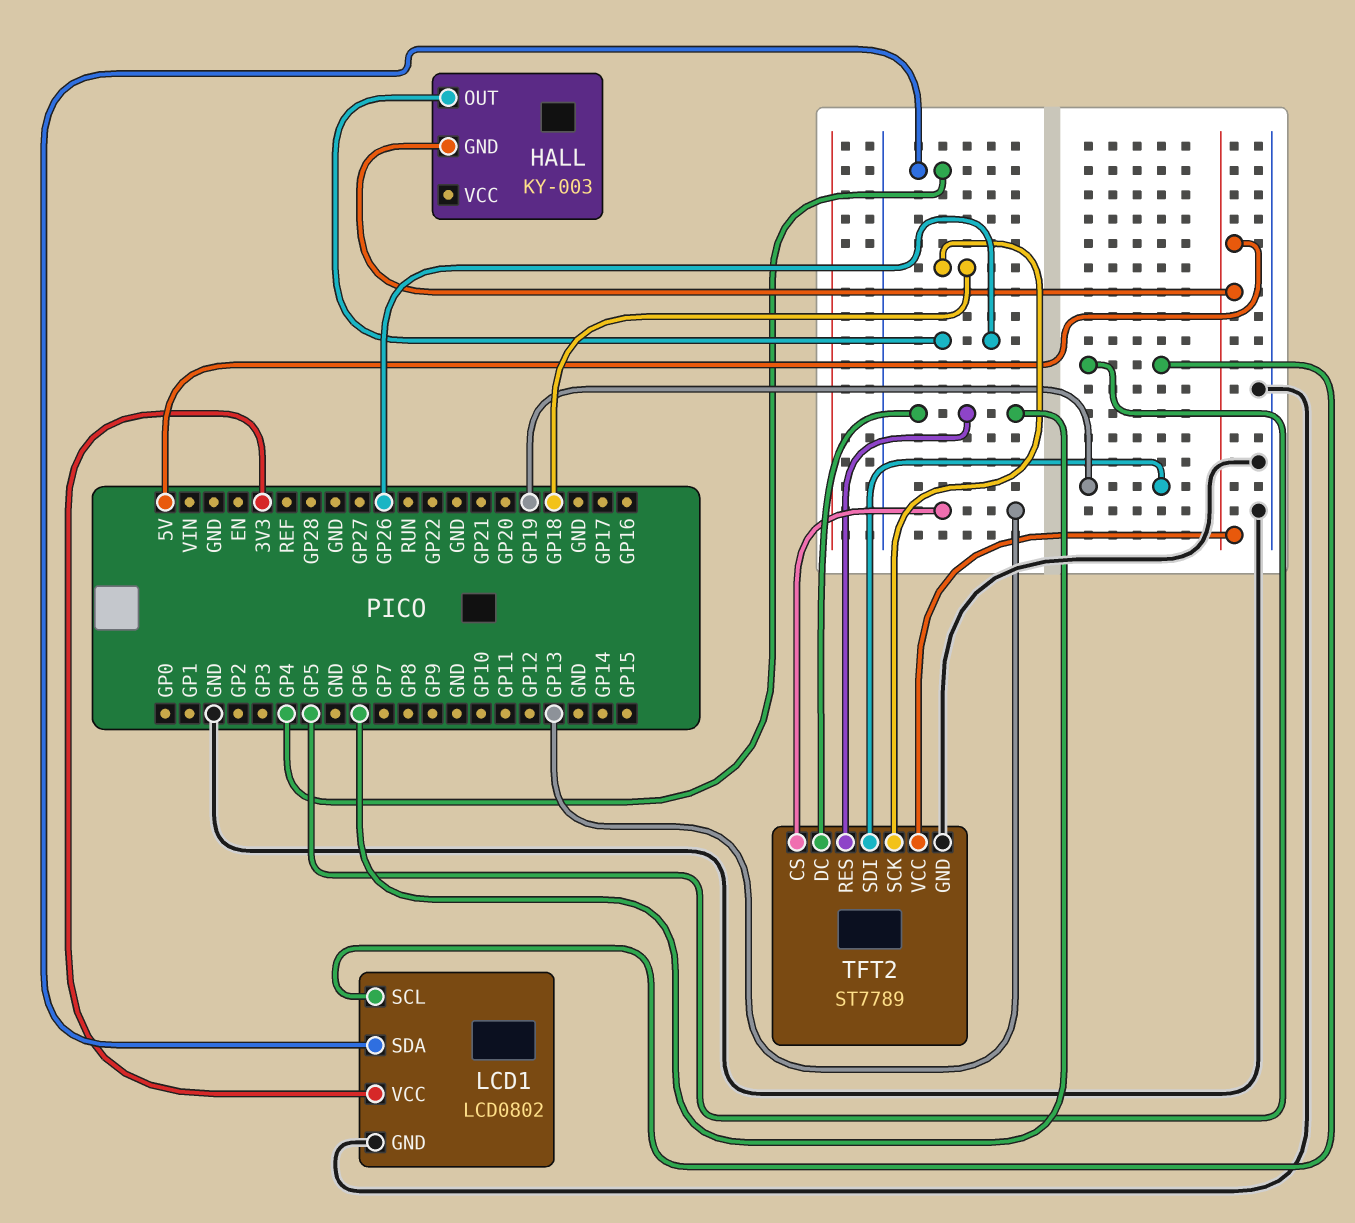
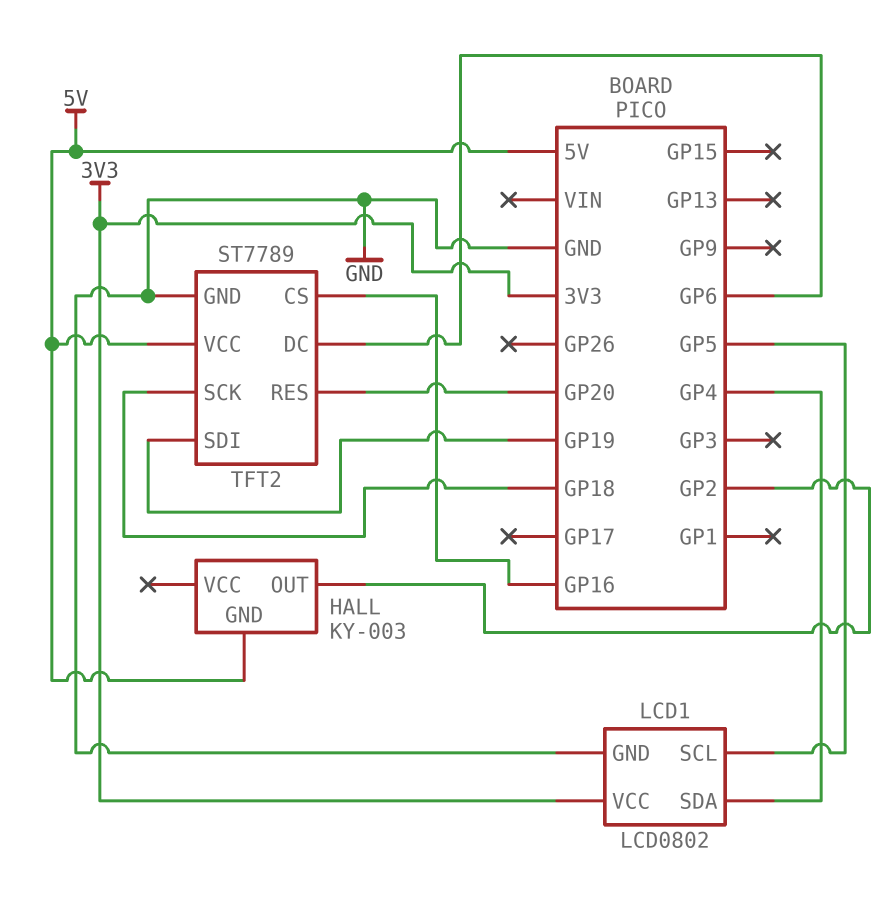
HALL pin OUT: GP26 -> GP2
TFT2 pin CS: GP13 -> GP16
TFT2 pin RES: GP6 -> GP20

